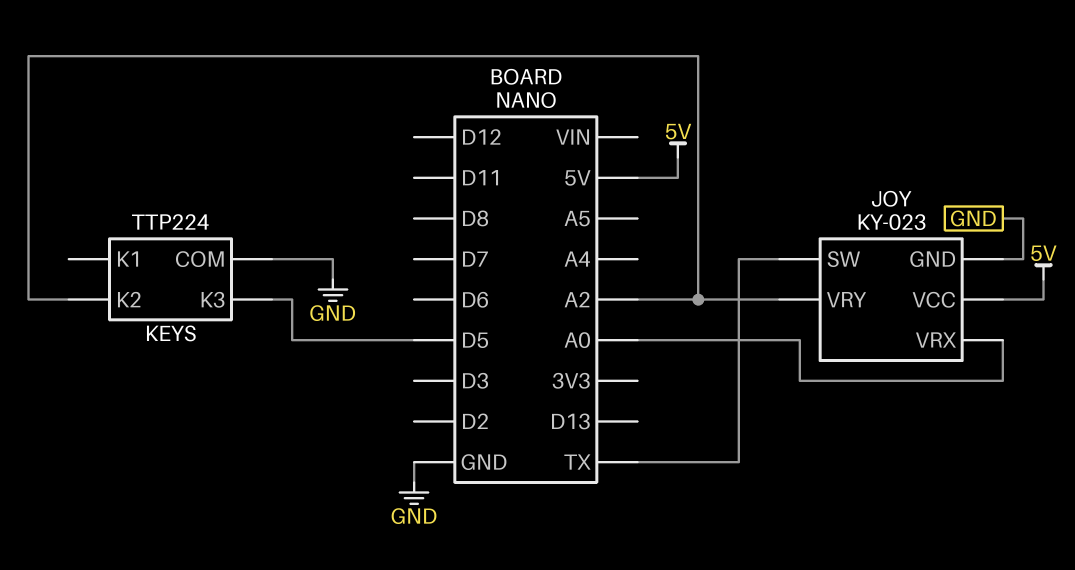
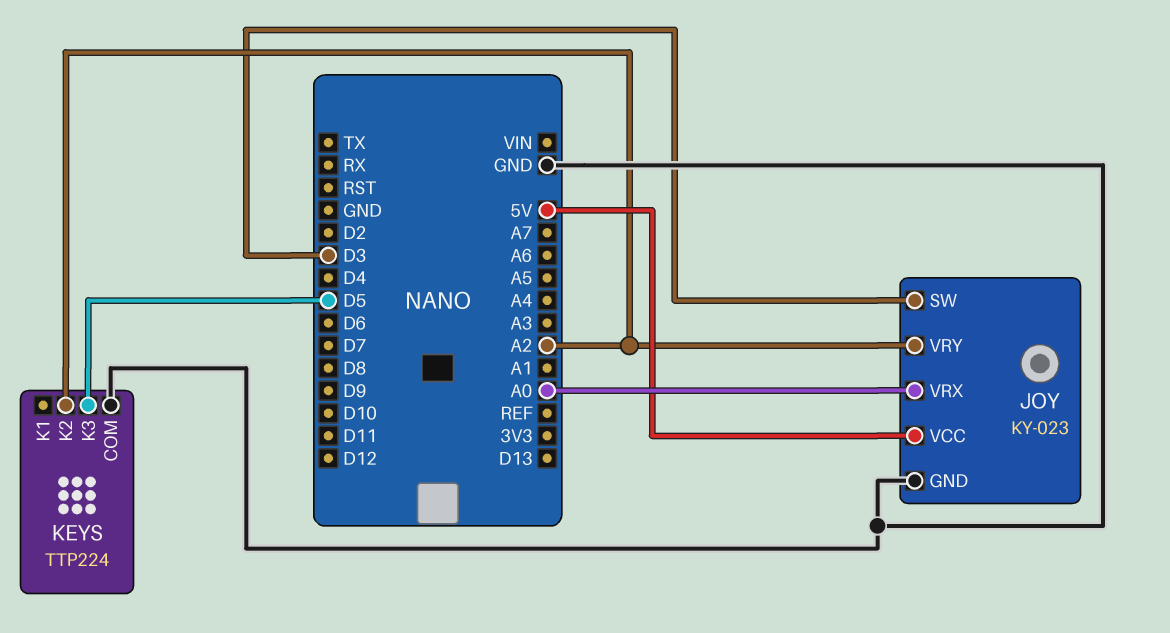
JOY pin SW: TX -> D3

